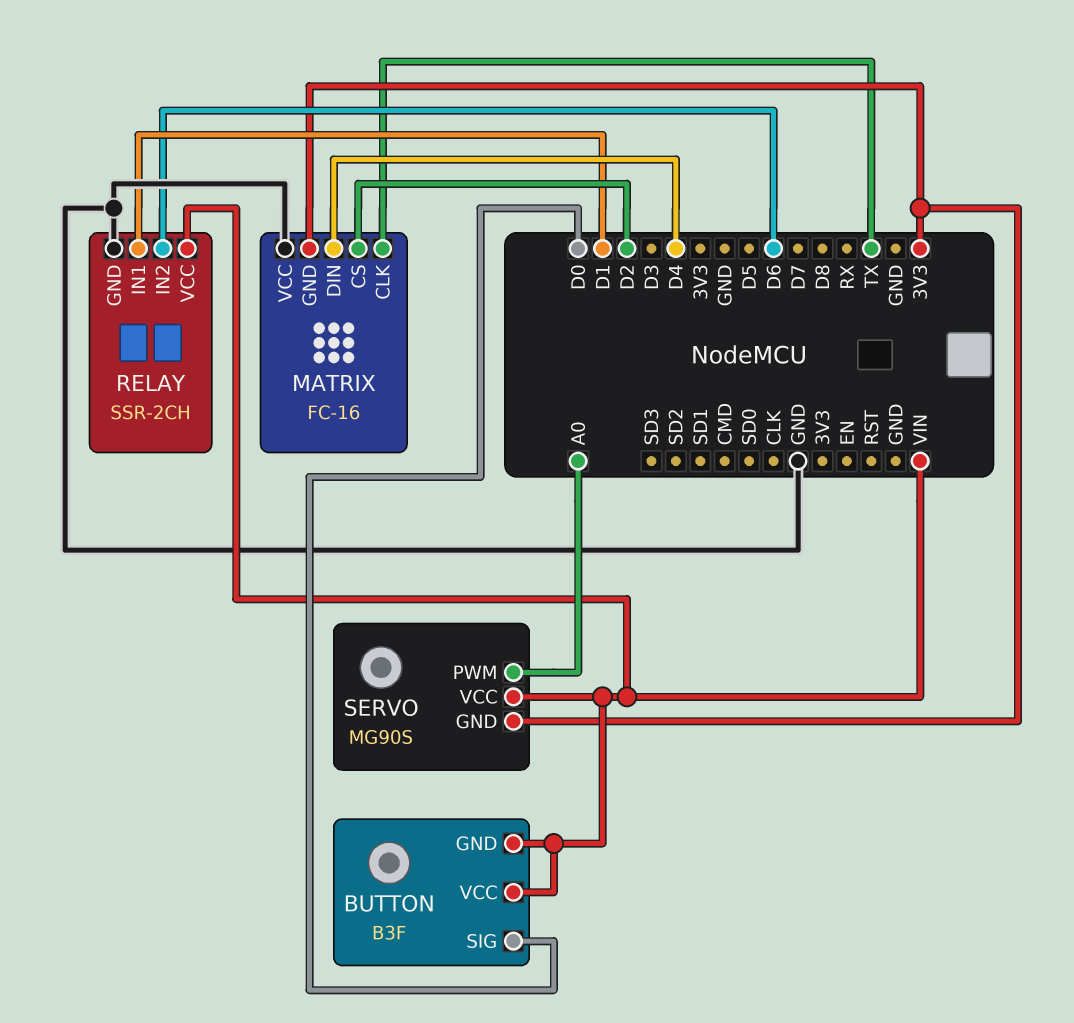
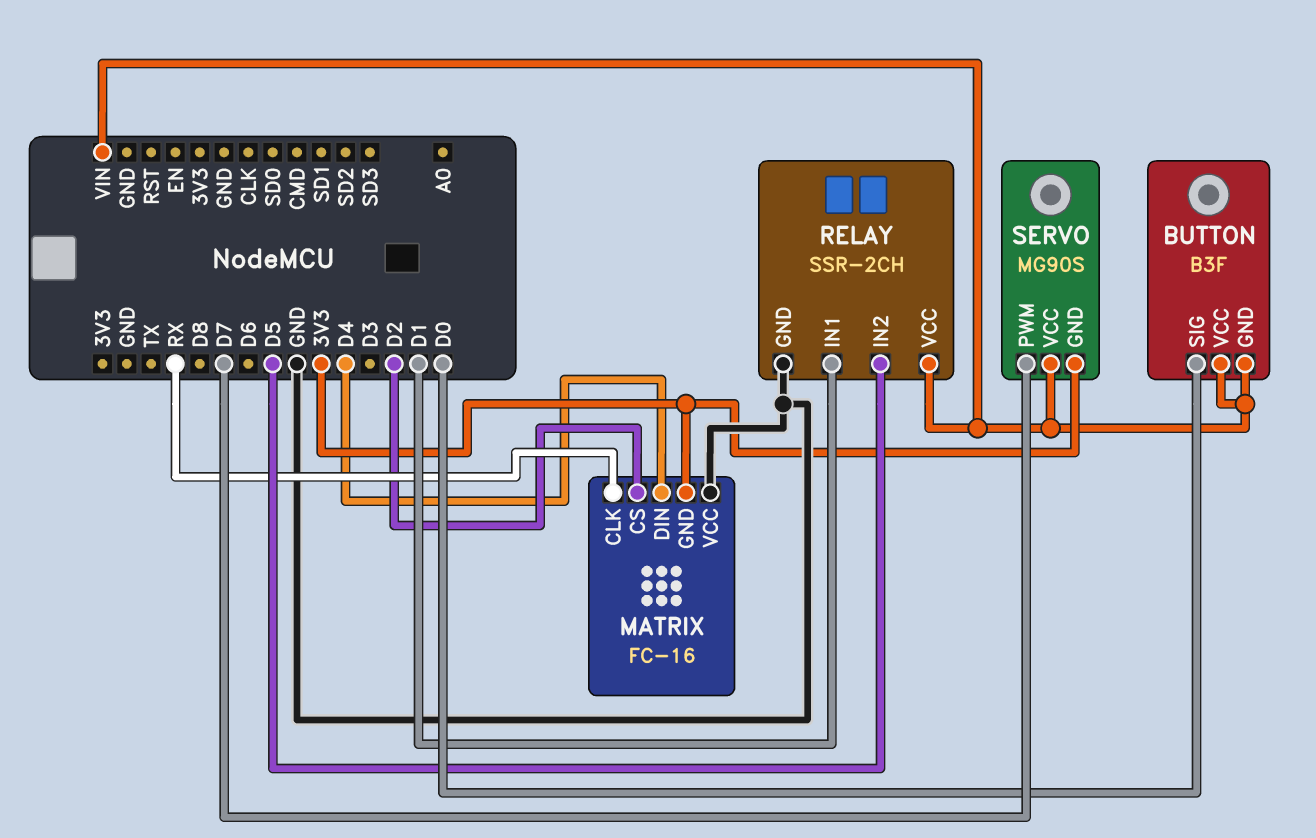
MATRIX pin CLK: TX -> RX
RELAY pin IN2: D6 -> D5
SERVO pin PWM: A0 -> D7

